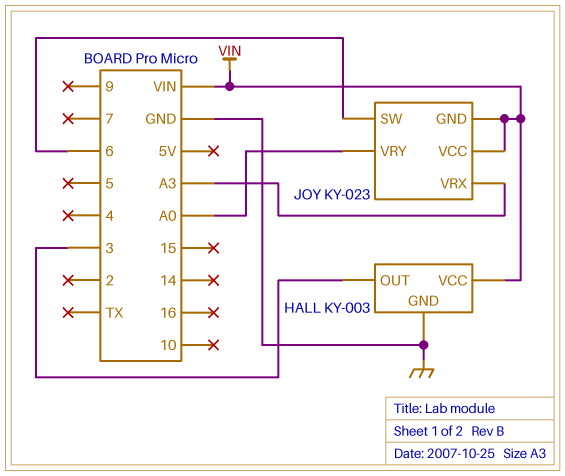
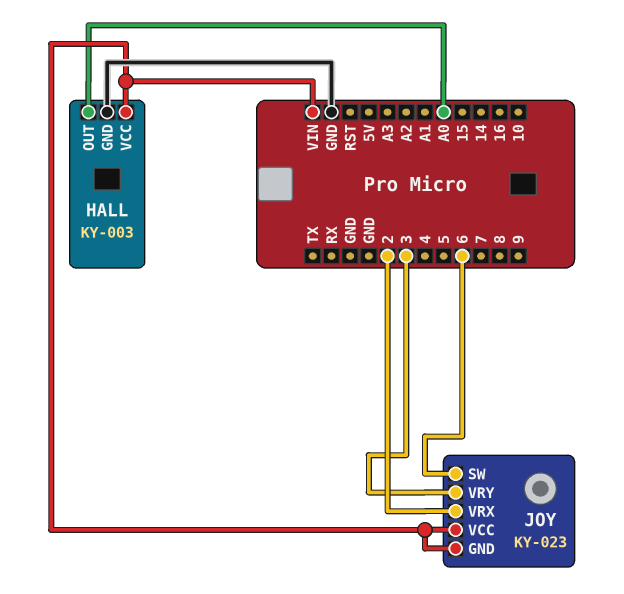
HALL pin OUT: 3 -> A0
JOY pin VRX: A3 -> 2
JOY pin VRY: A0 -> 3

